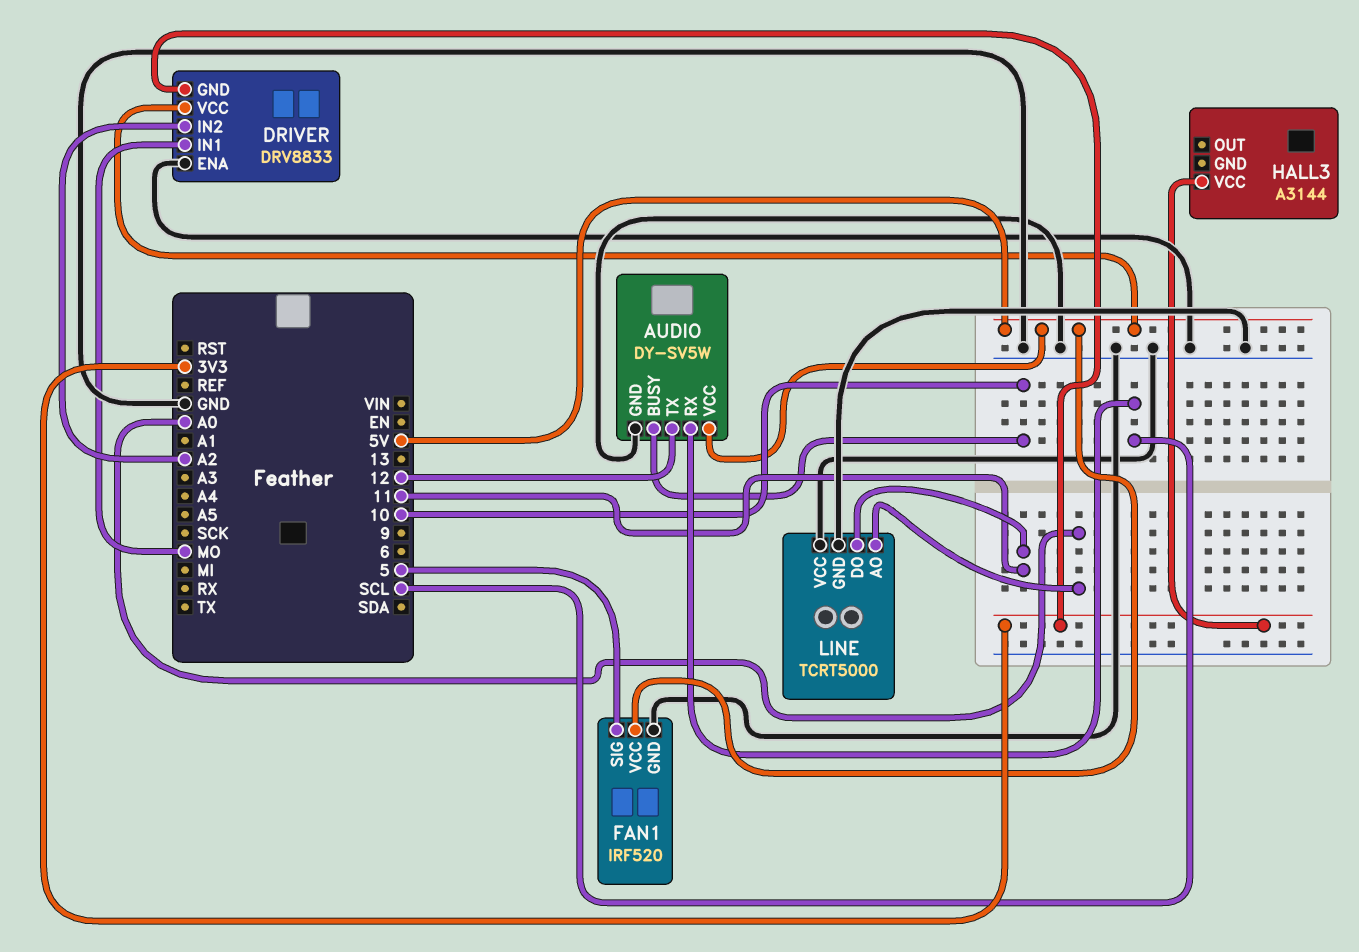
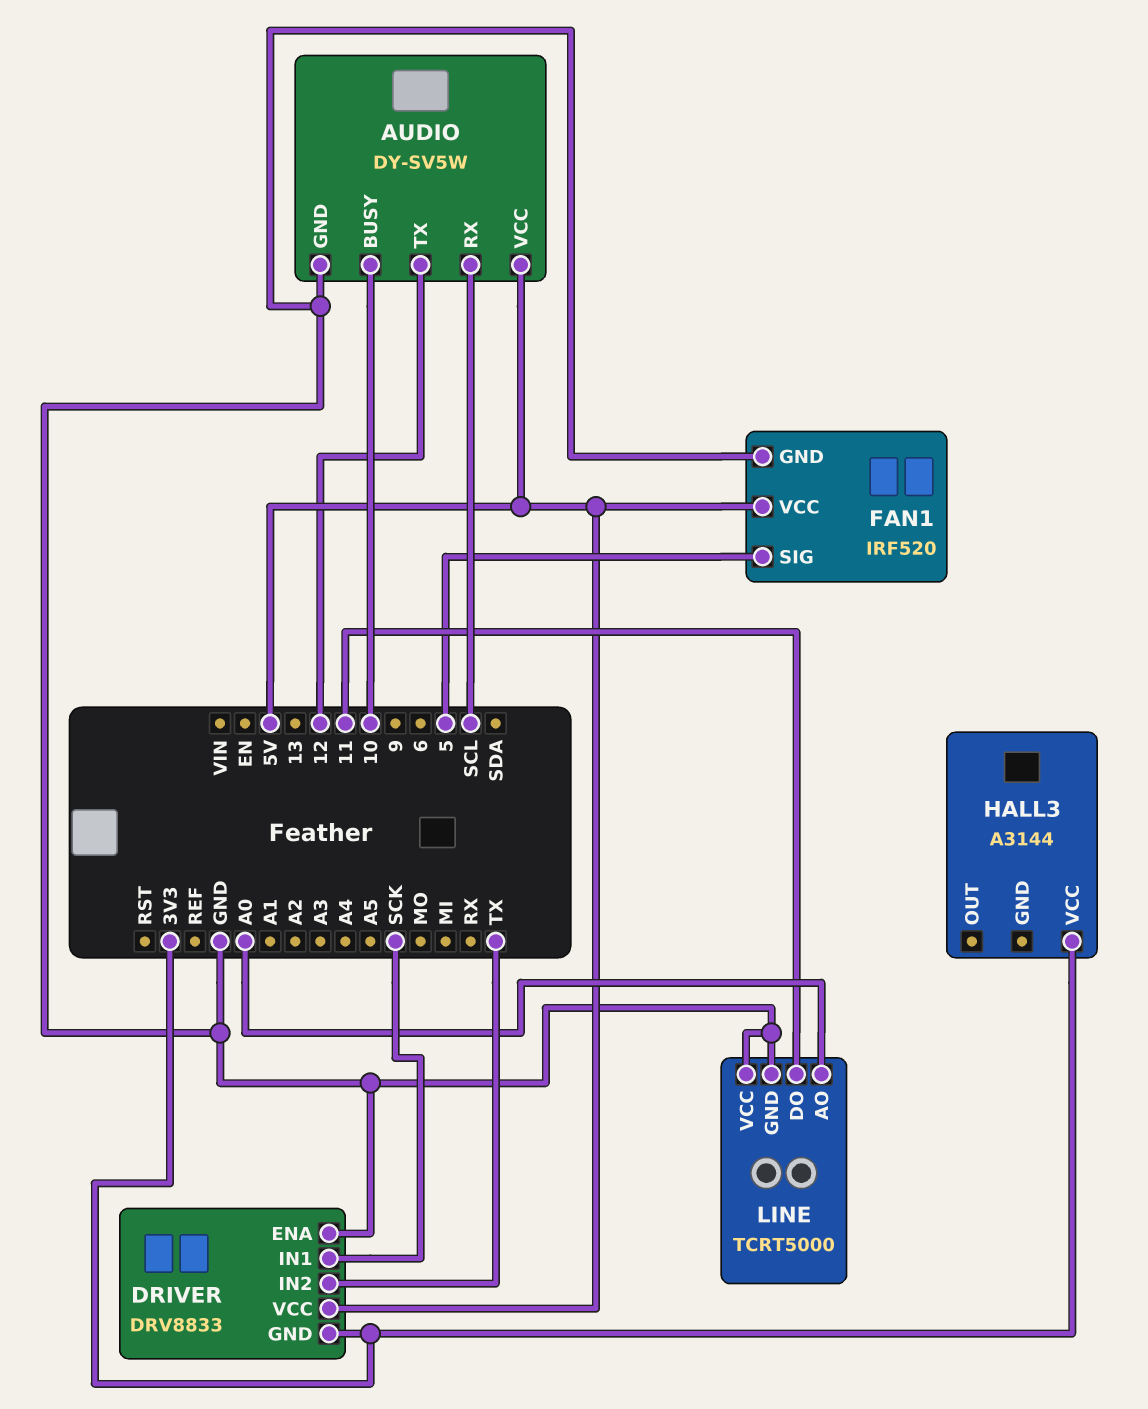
DRIVER pin IN1: MO -> SCK
DRIVER pin IN2: A2 -> TX

